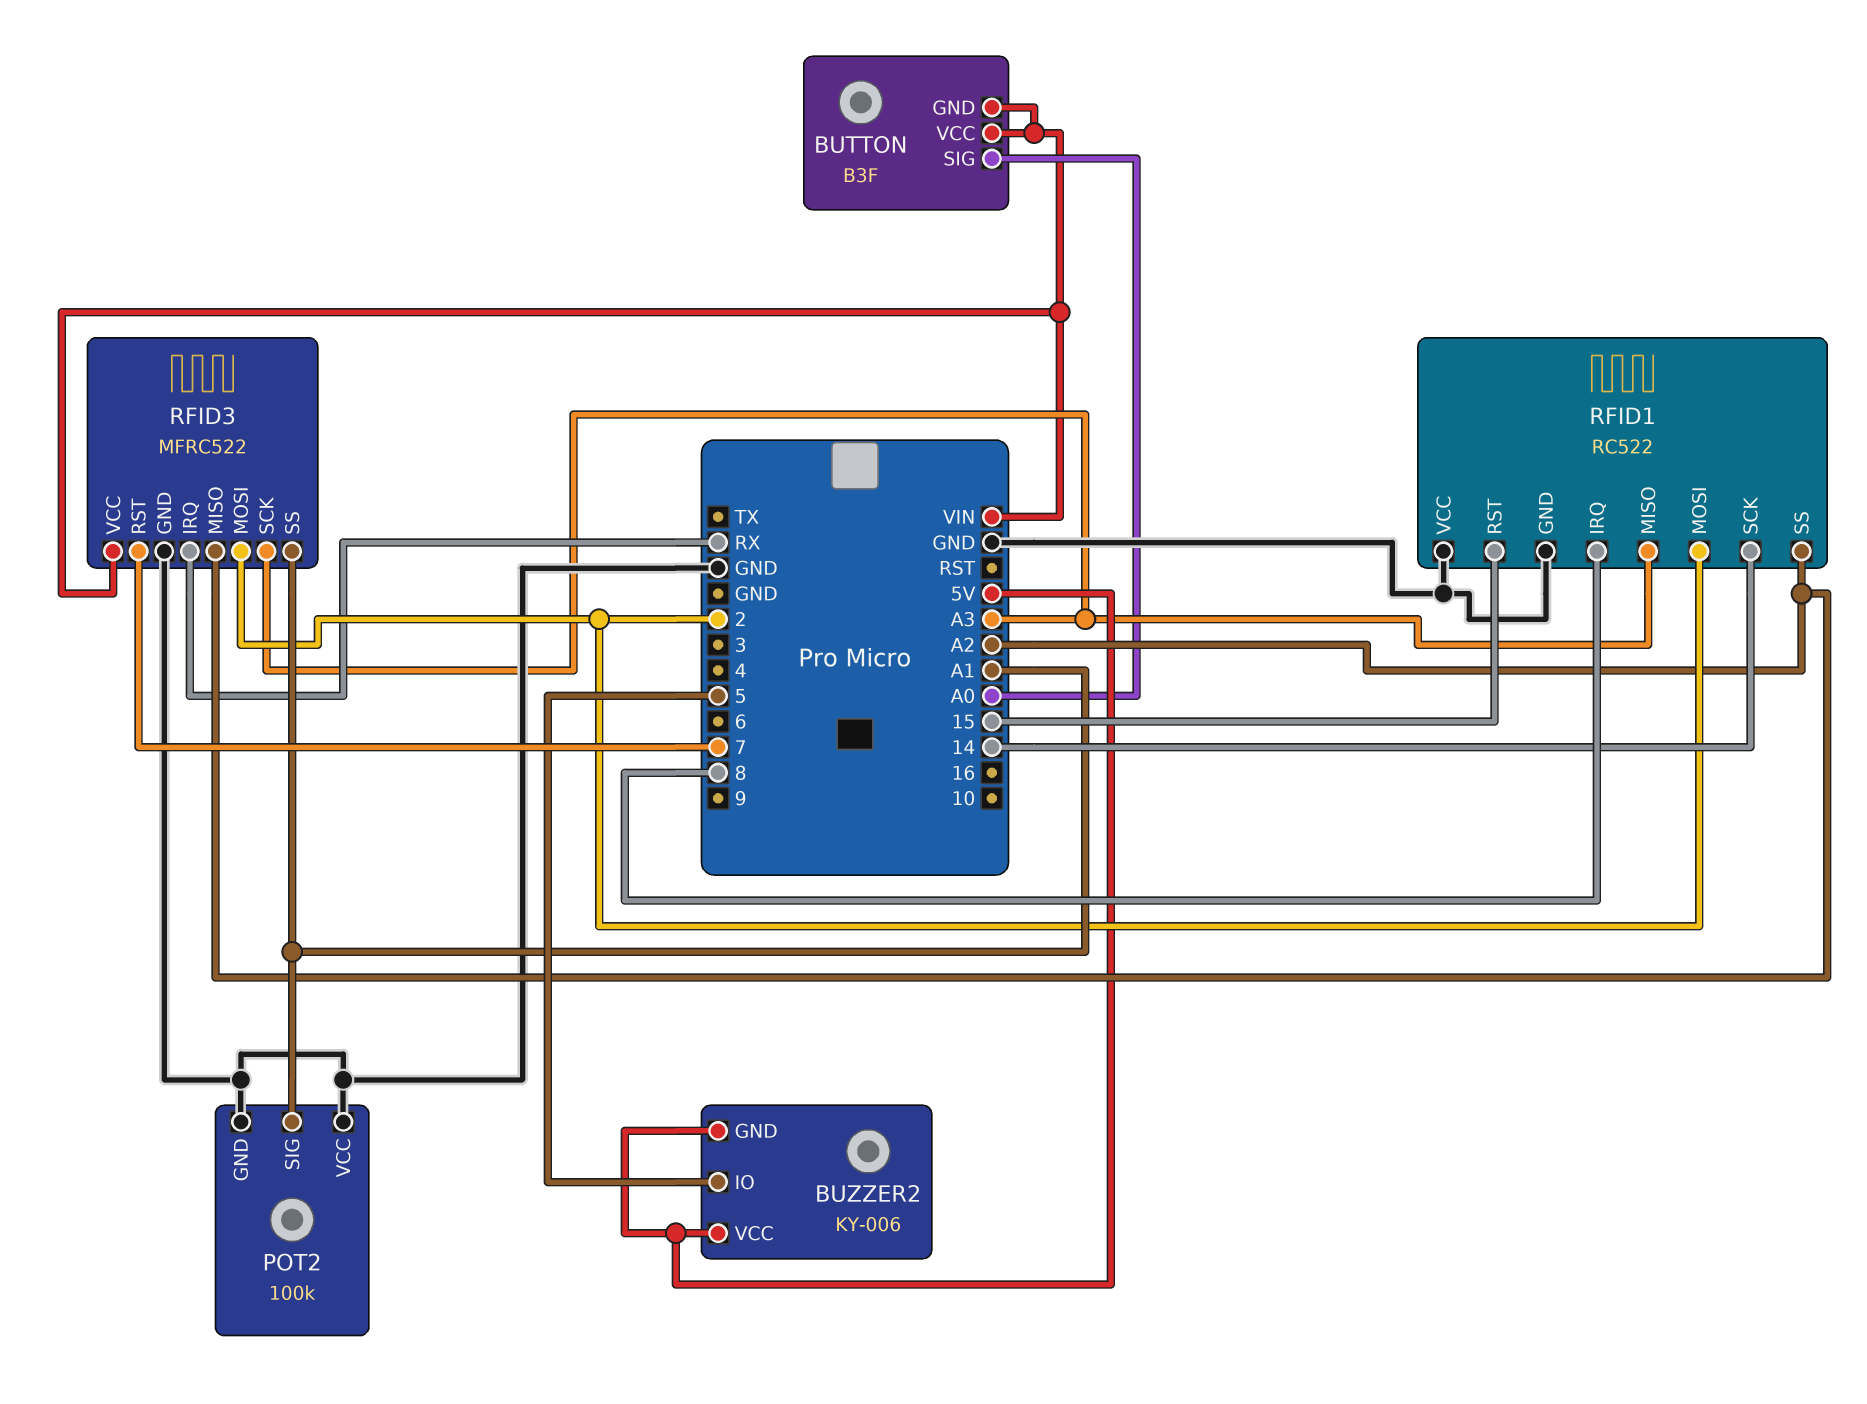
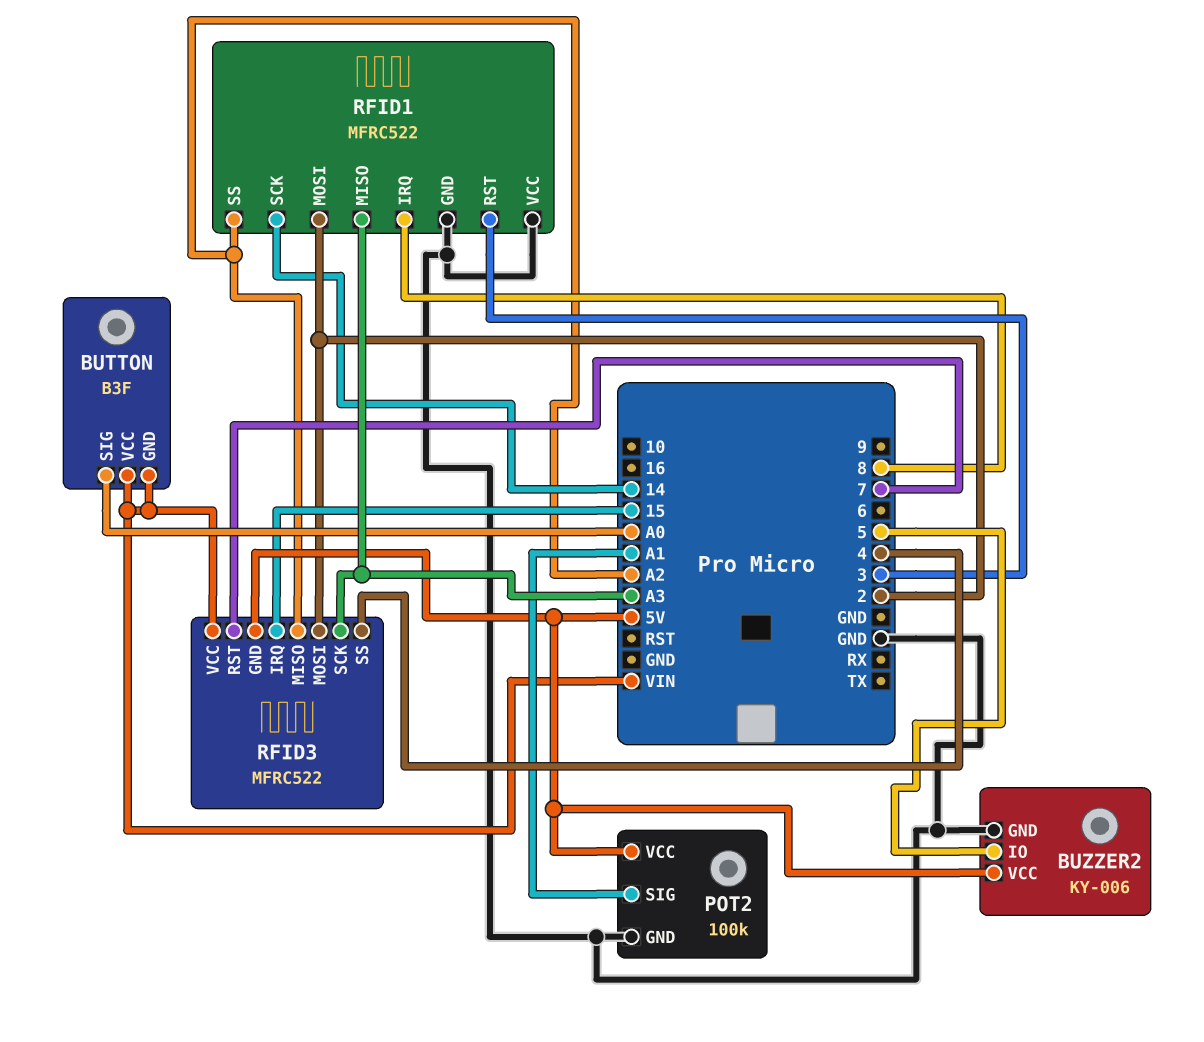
BUZZER2 pin GND: 5V -> GND
POT2 pin VCC: GND -> 5V
RFID1: RC522 -> MFRC522
RFID1 pin RST: 15 -> 3
RFID3 pin GND: GND -> 5V
RFID3 pin IRQ: RX -> 15
RFID3 pin SS: A1 -> 4

